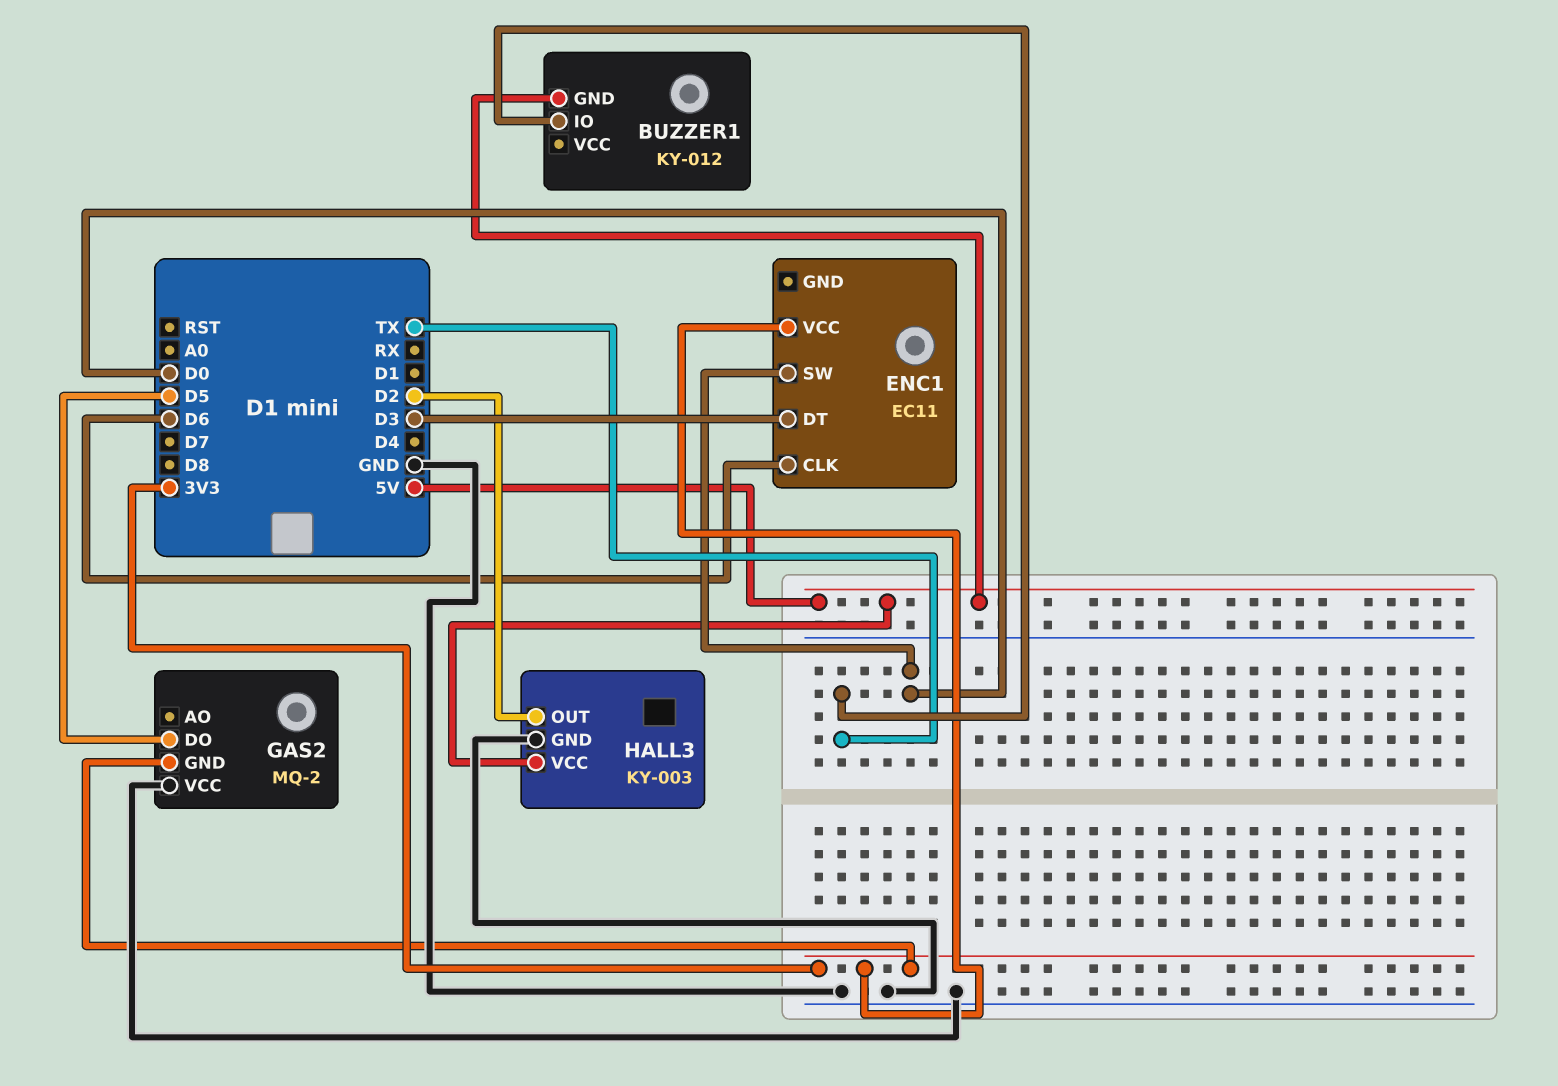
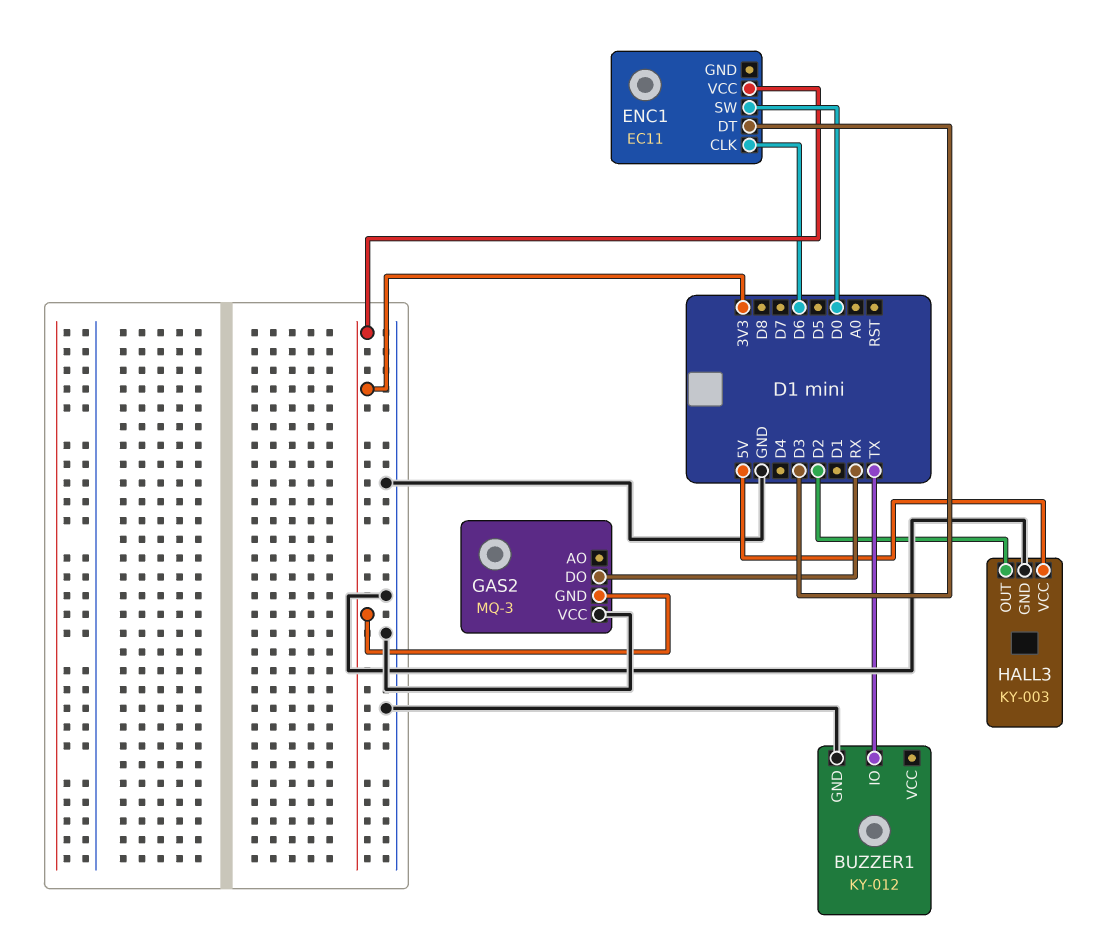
BUZZER1 pin GND: 5V -> GND
GAS2: MQ-2 -> MQ-3
GAS2 pin DO: D5 -> RX

